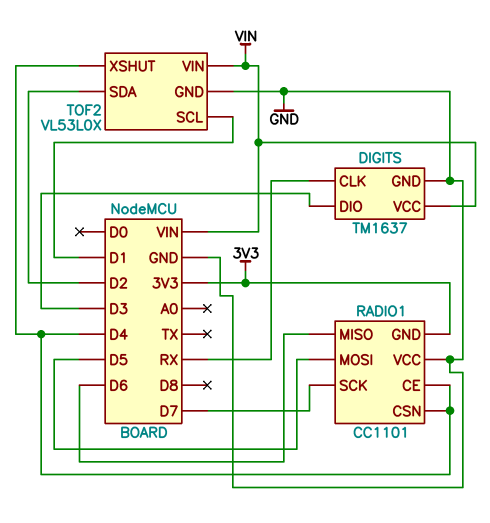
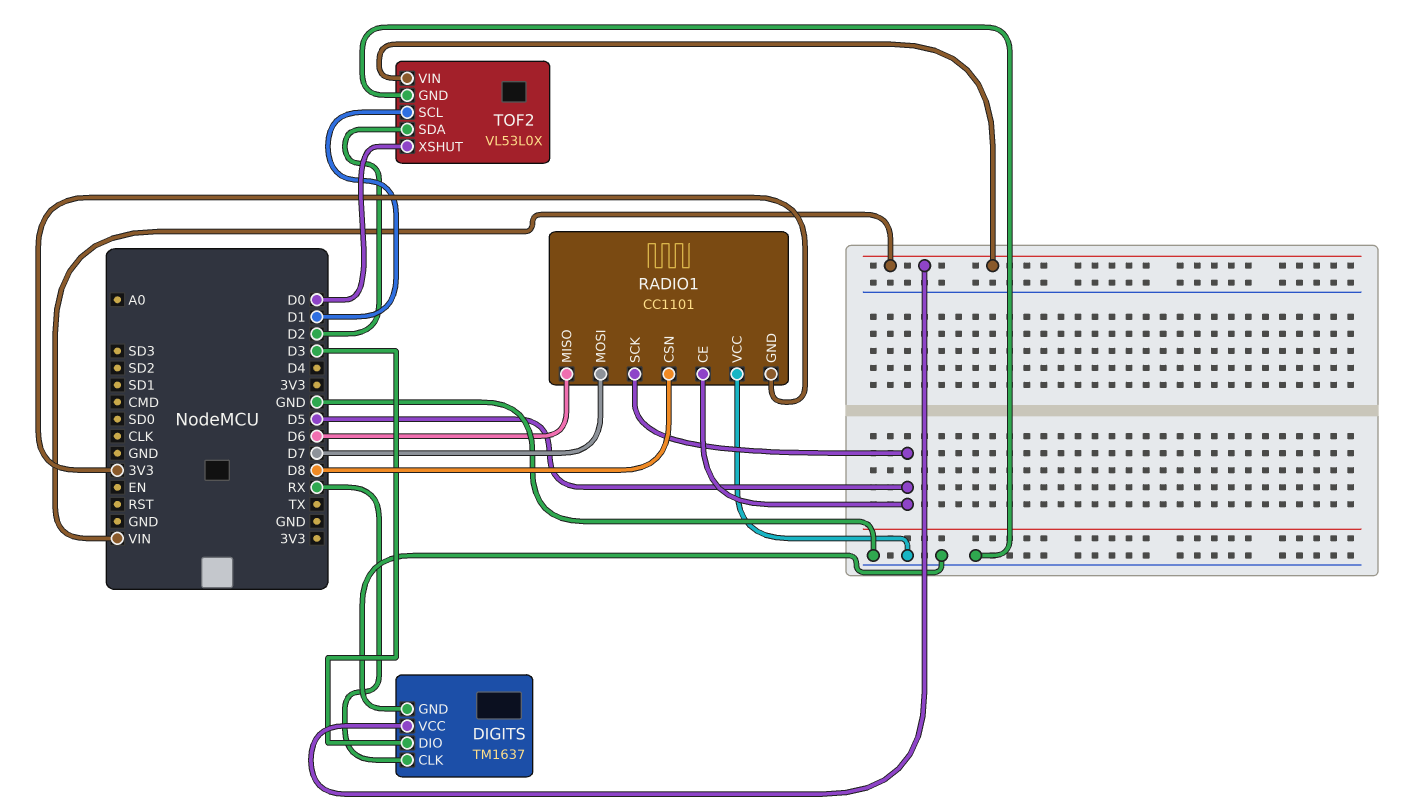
RADIO1 pin CE: D4 -> D5
RADIO1 pin CSN: D4 -> D8
RADIO1 pin MOSI: D5 -> D7
RADIO1 pin SCK: D7 -> D5
TOF2 pin XSHUT: D4 -> D0

